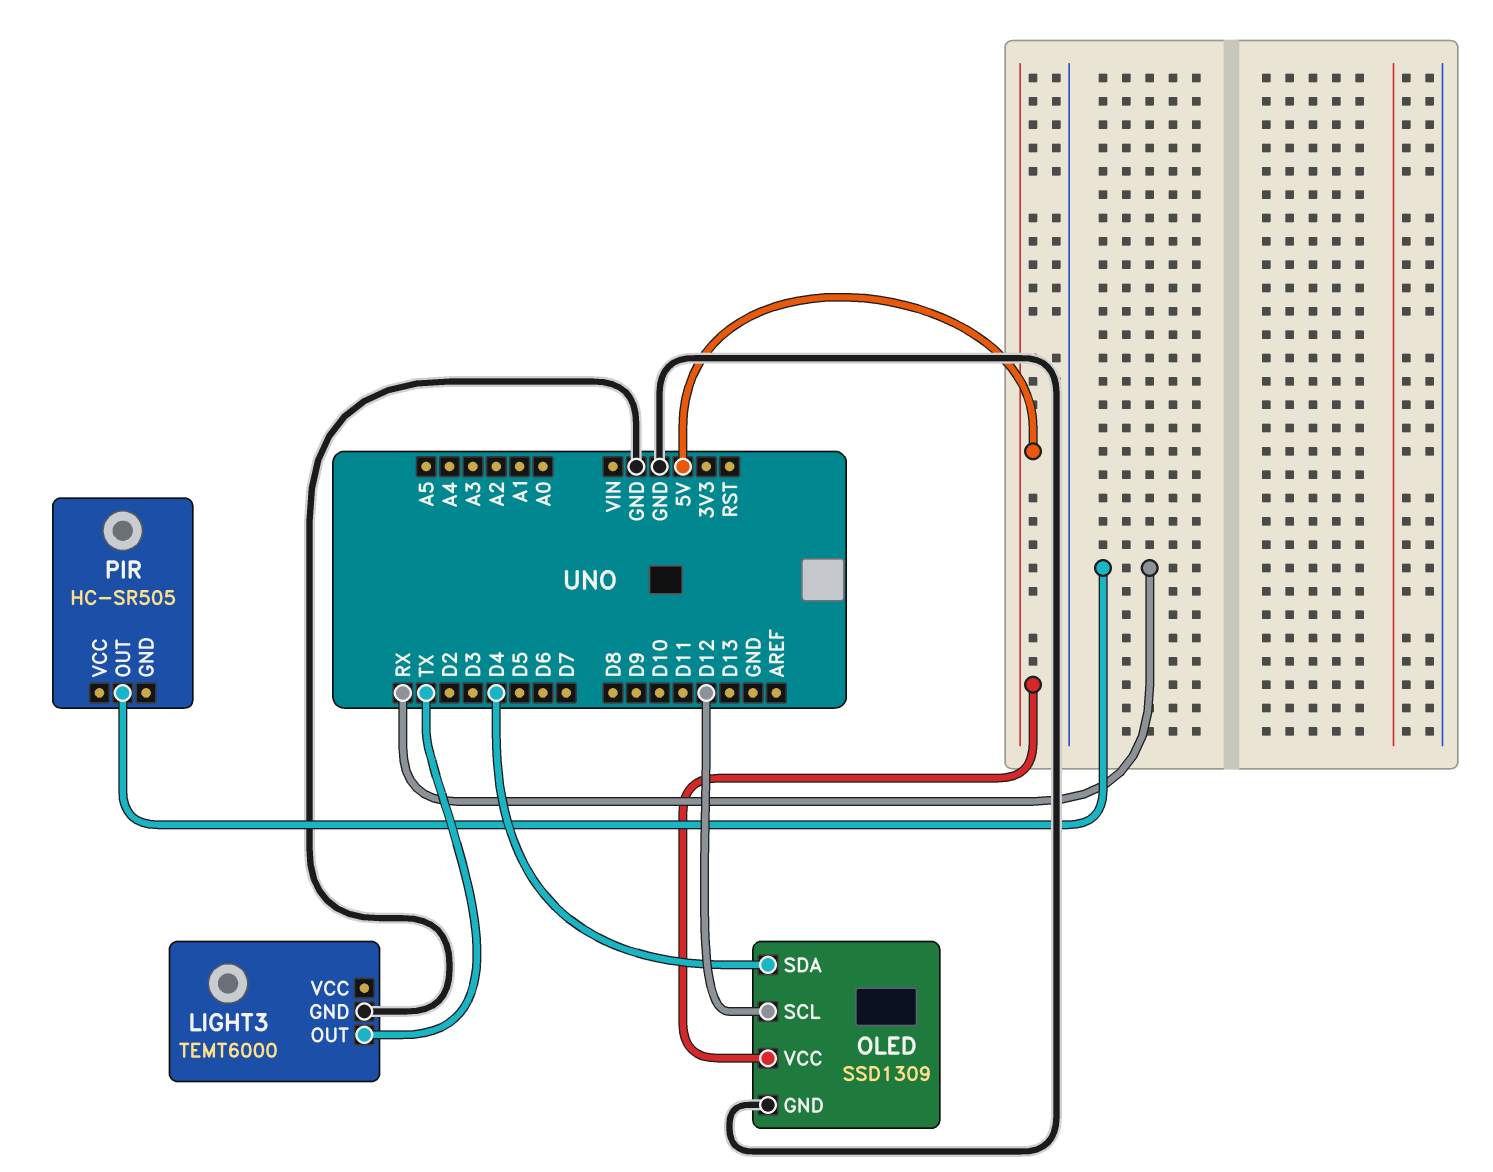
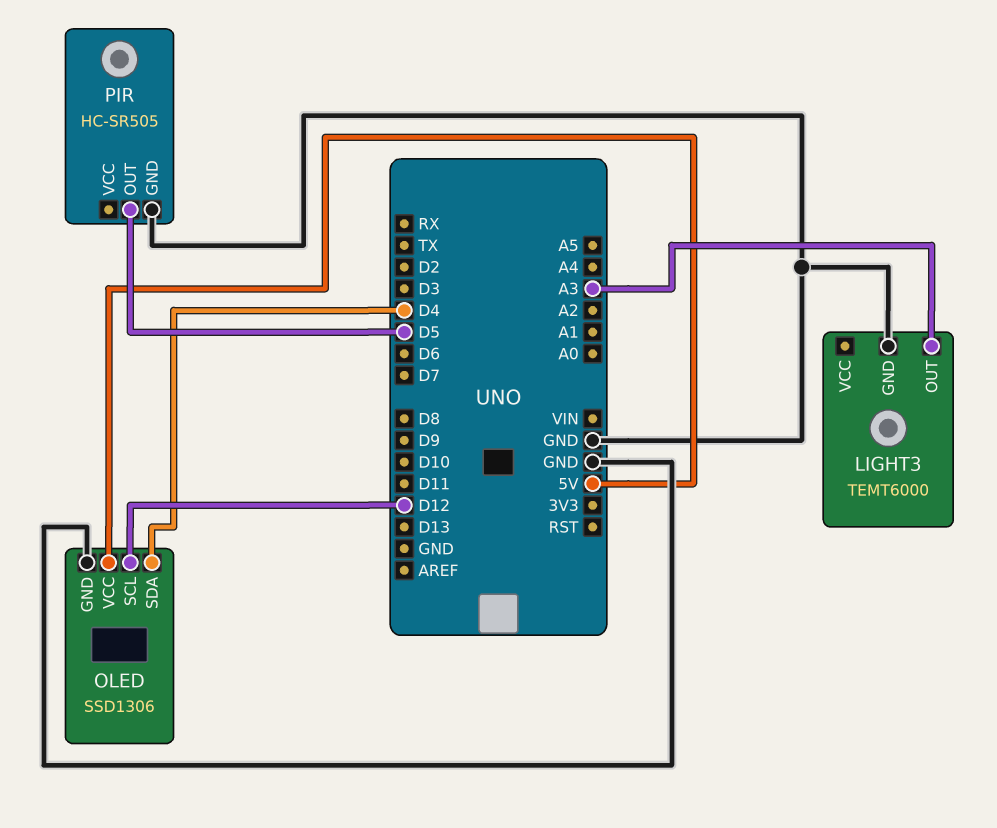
LIGHT3 pin OUT: TX -> A3
OLED: SSD1309 -> SSD1306
PIR pin GND: none -> GND
PIR pin OUT: RX -> D5

